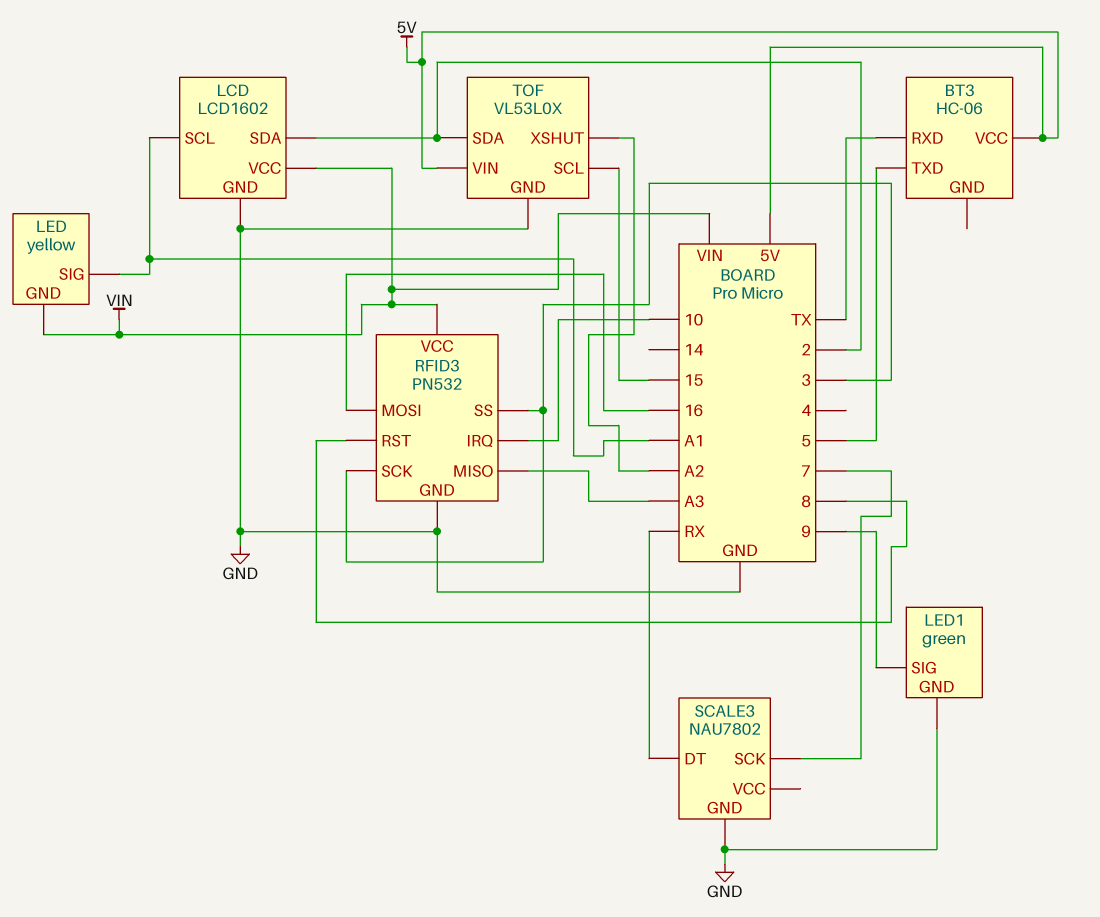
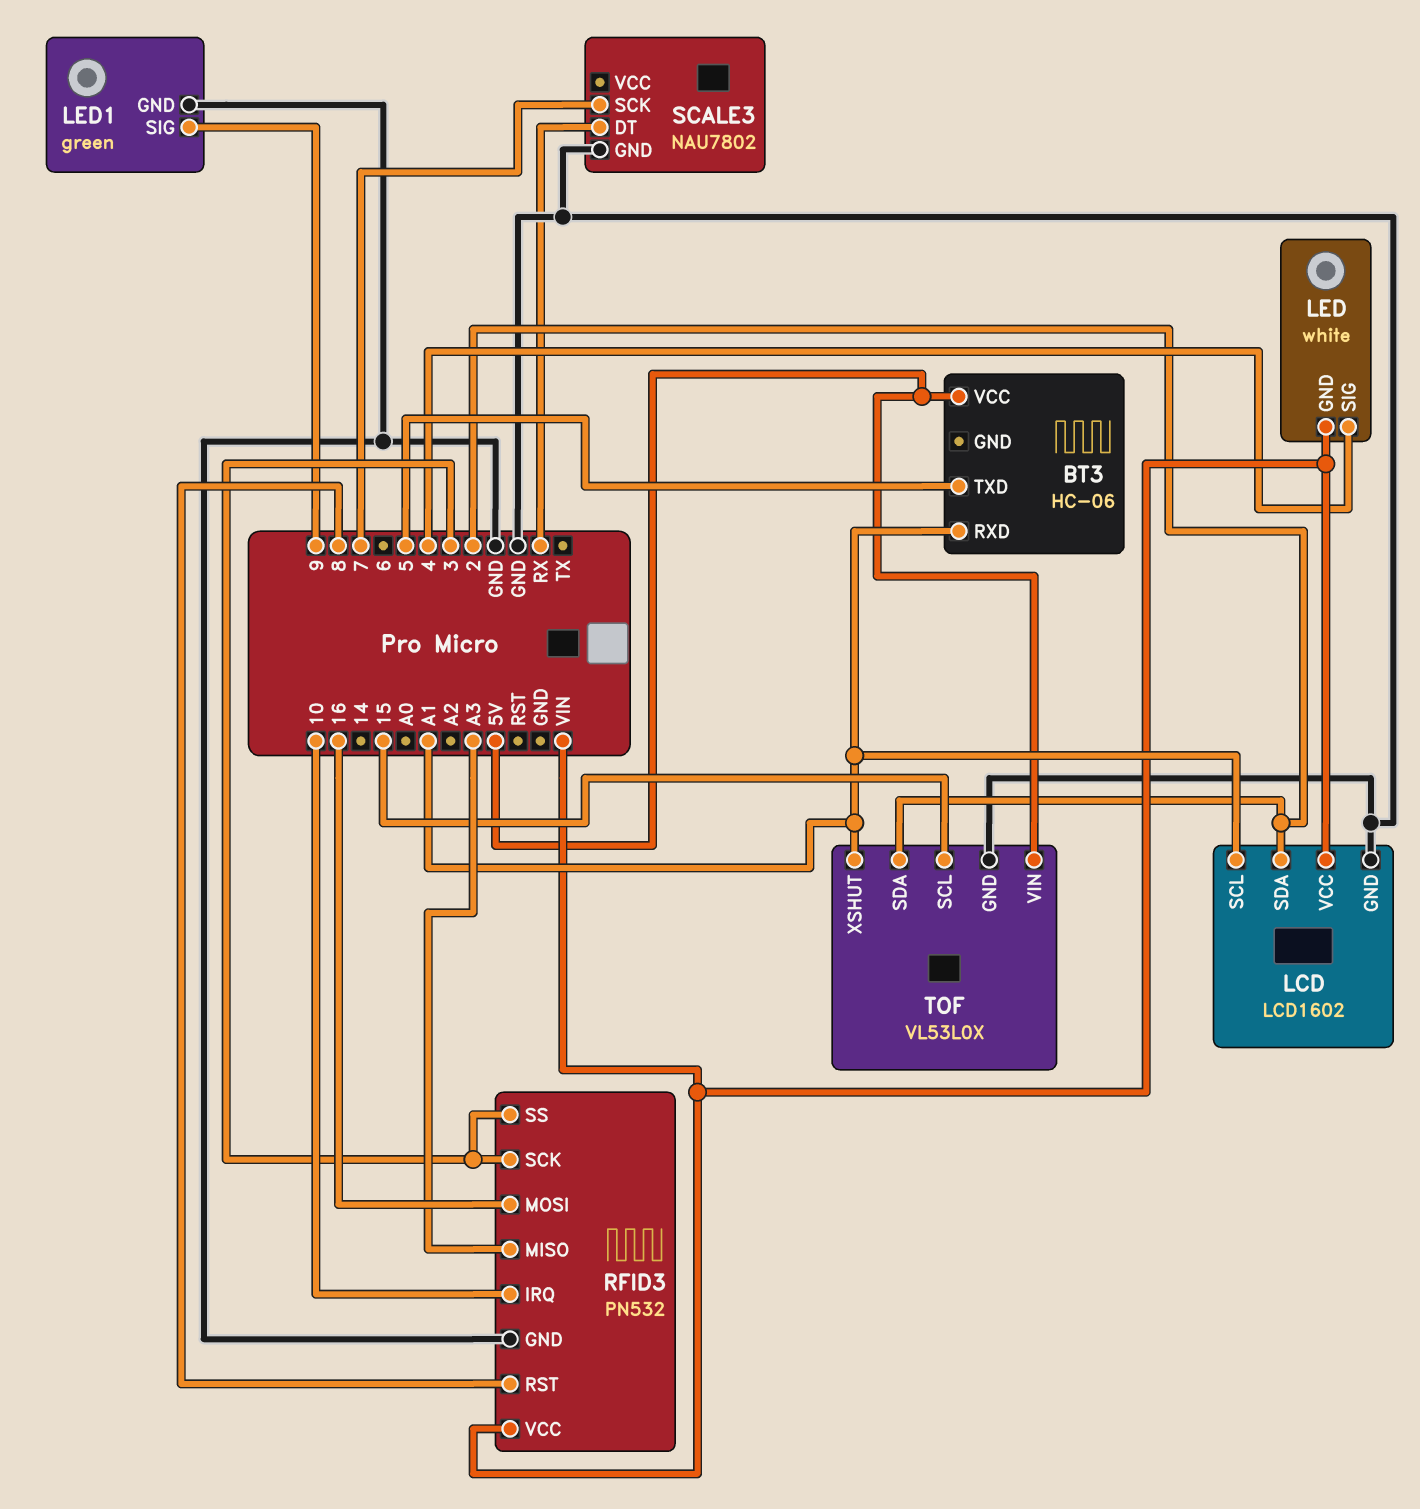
BT3 pin RXD: TX -> A1
LED: yellow -> white
LED pin SIG: A1 -> 4
TOF pin XSHUT: A2 -> A1

